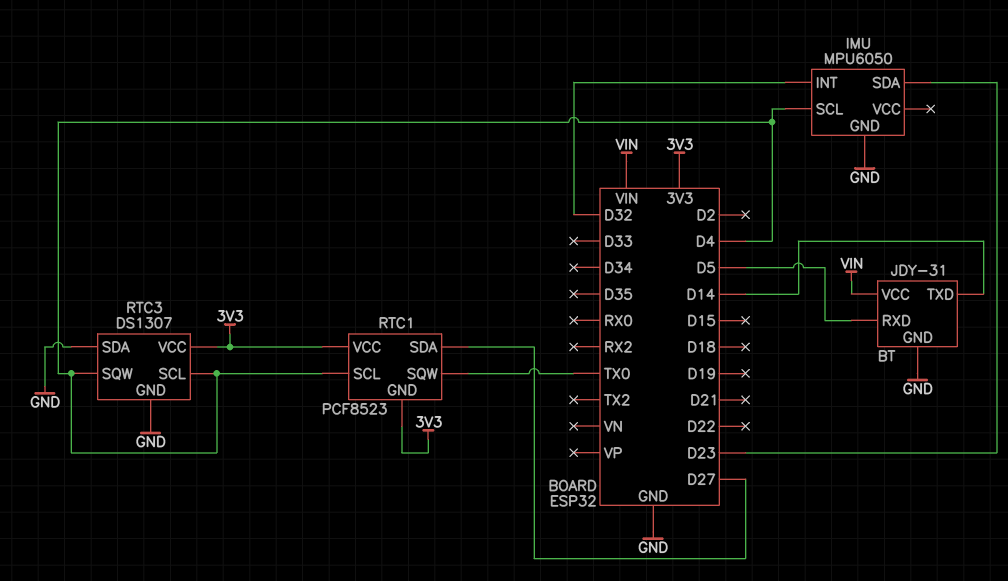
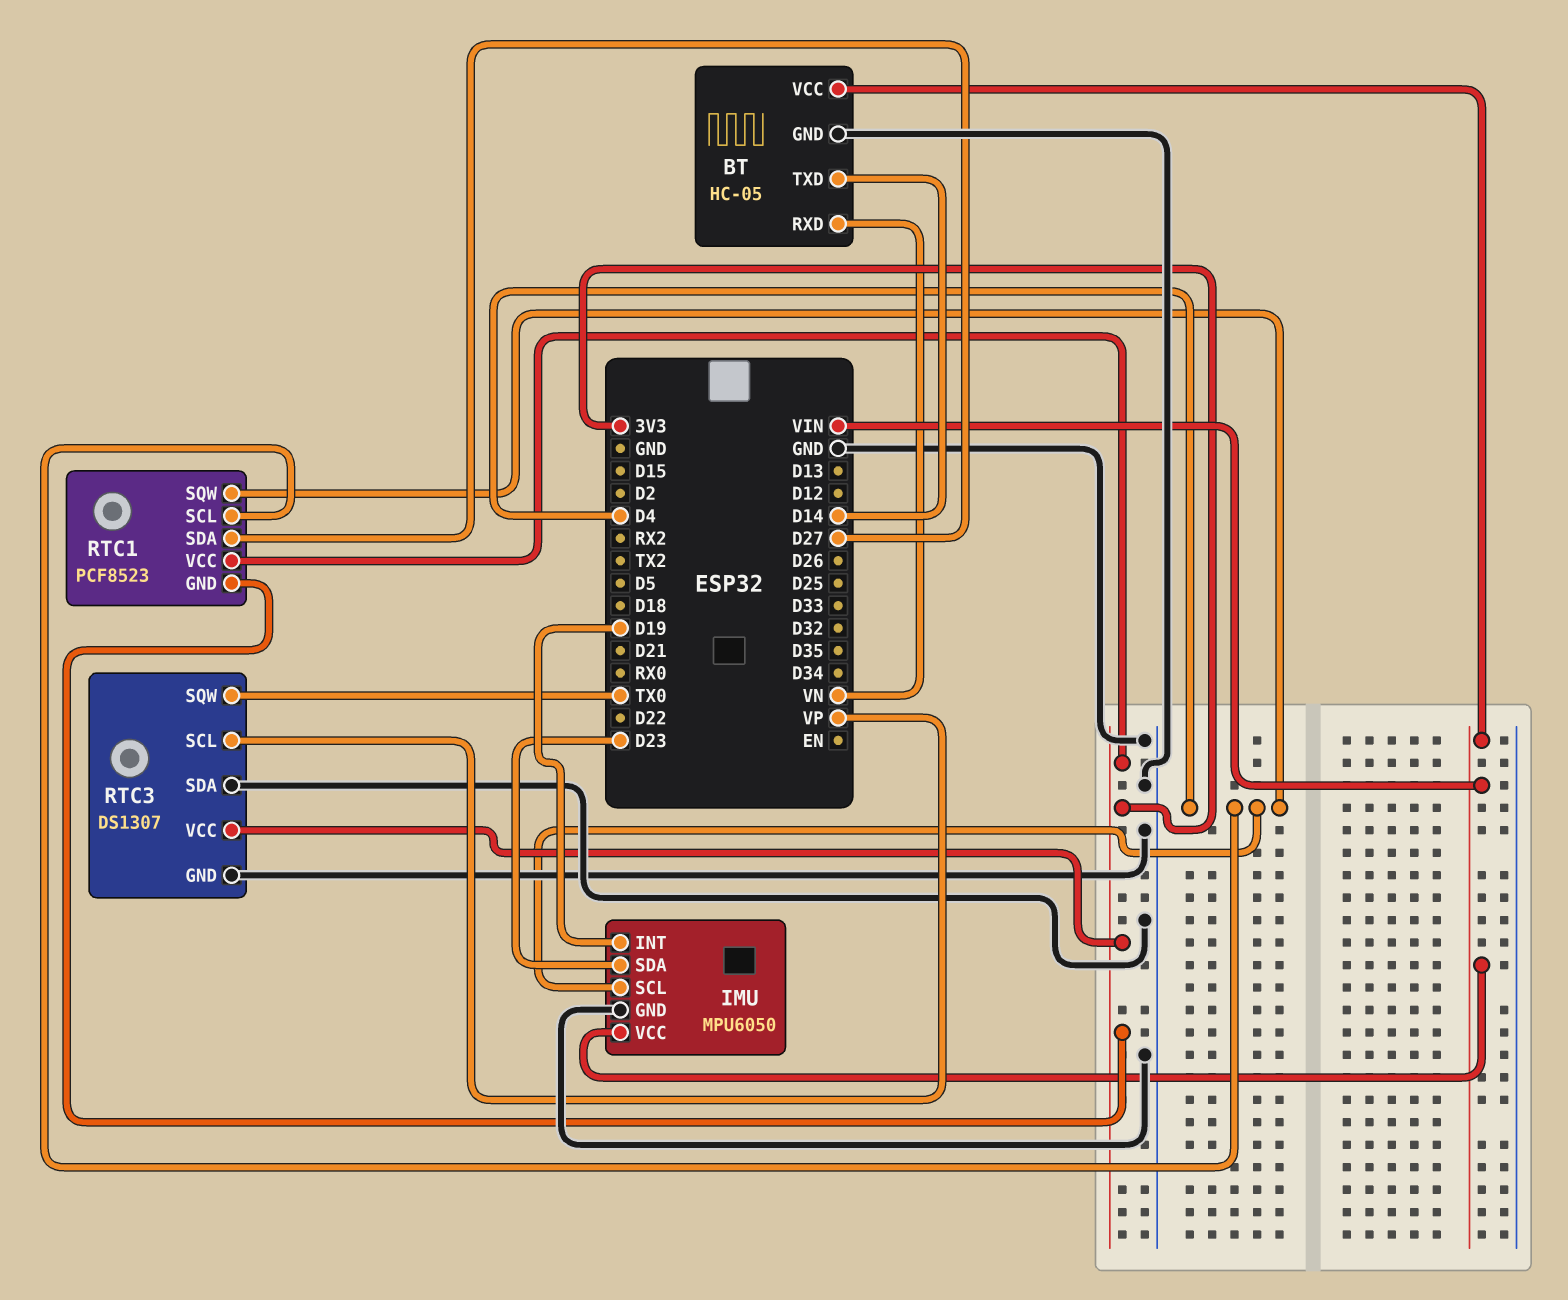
BT: JDY-31 -> HC-05
BT pin RXD: D5 -> VN
IMU pin INT: D32 -> D19
IMU pin VCC: none -> VIN
RTC1 pin SQW: TX0 -> D4
RTC3 pin SCL: D4 -> VP
RTC3 pin SQW: D4 -> TX0

